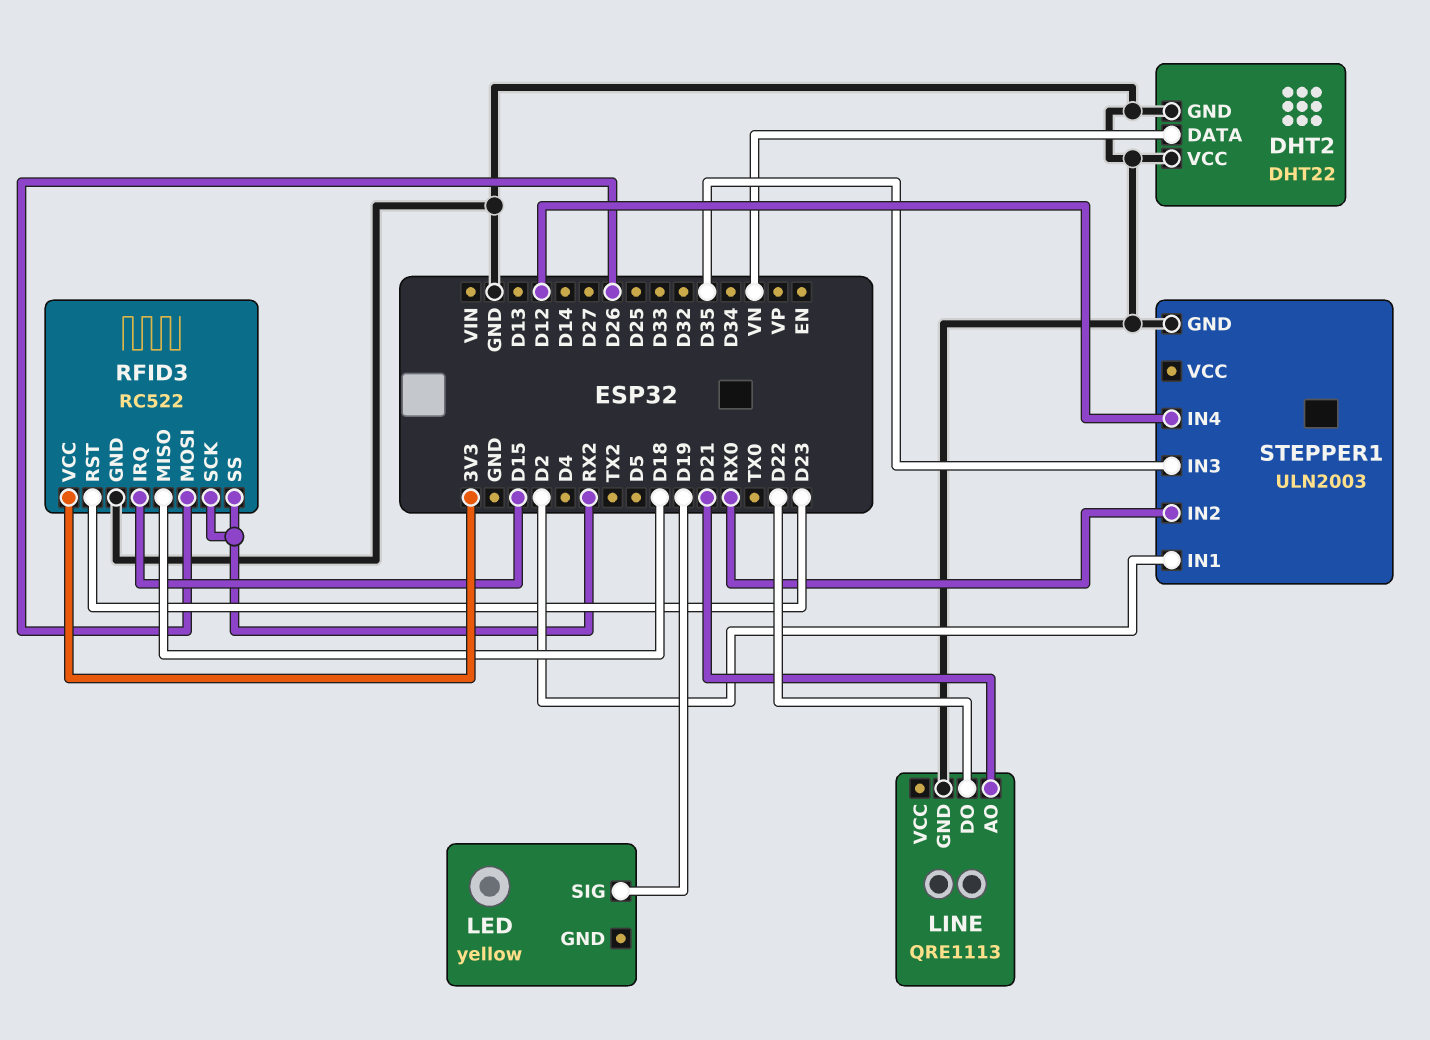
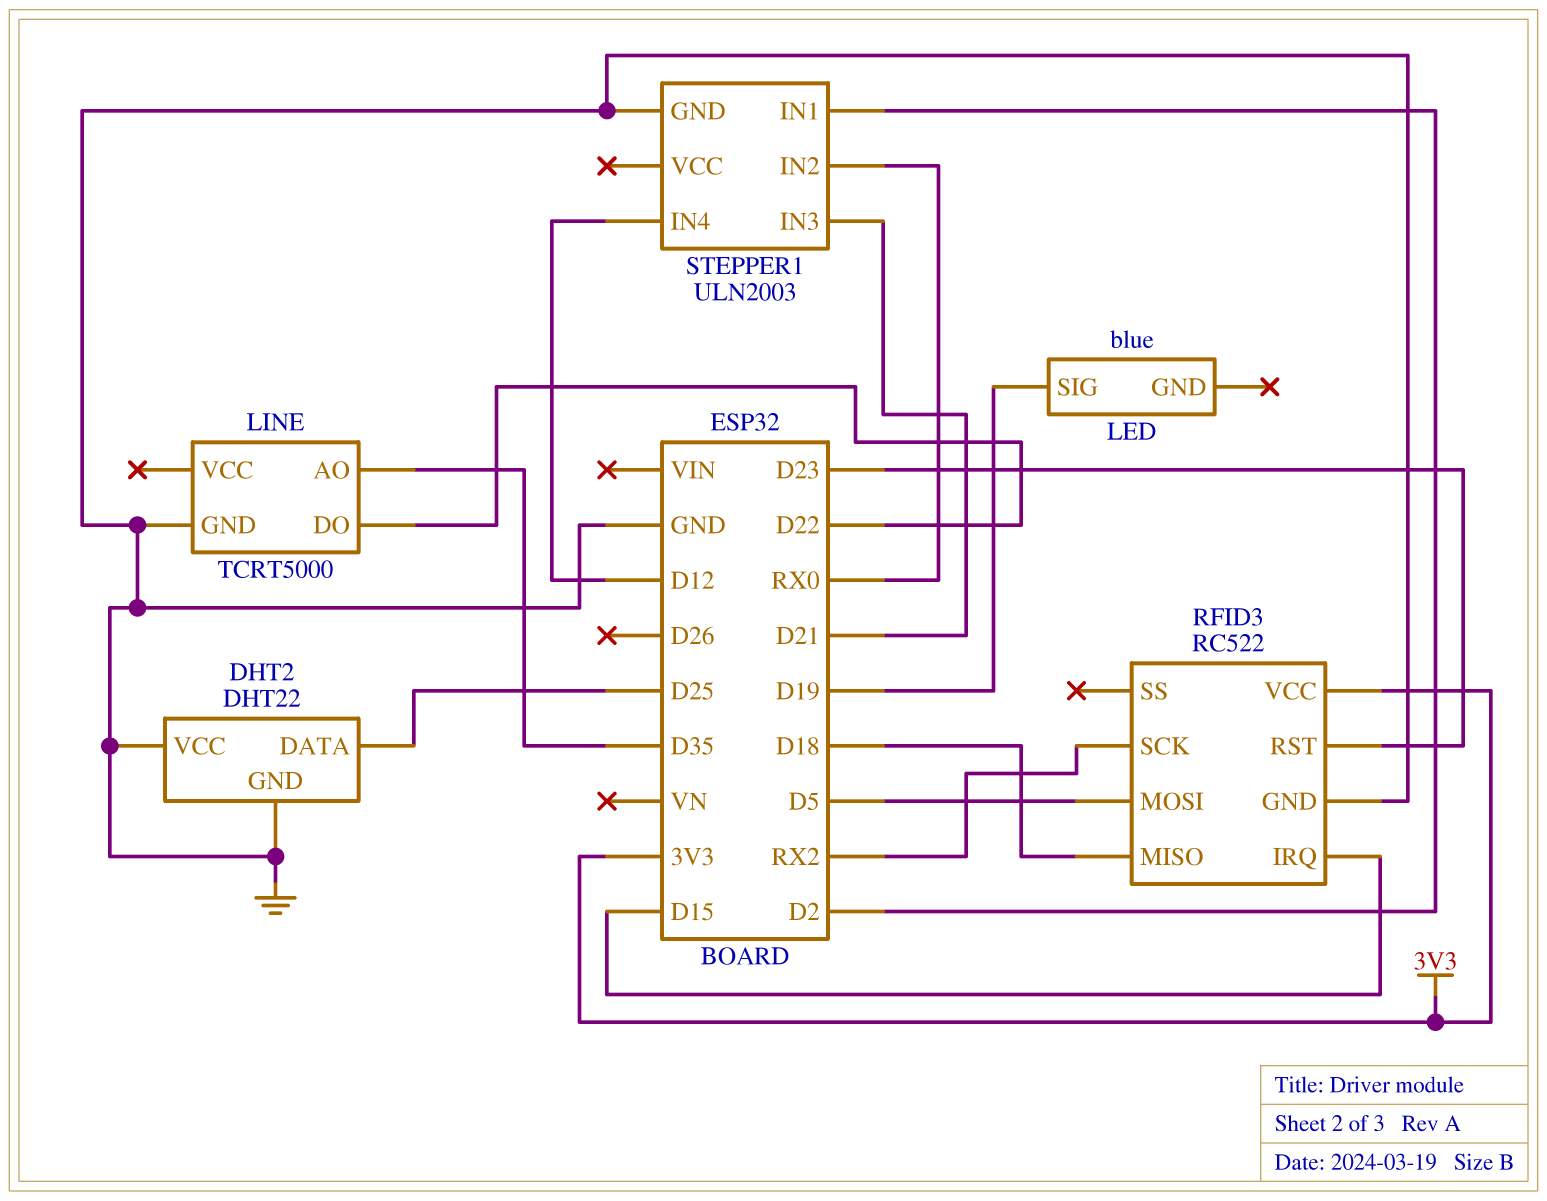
DHT2 pin DATA: VN -> D25
LED: yellow -> blue
LINE: QRE1113 -> TCRT5000
LINE pin AO: D21 -> D35
RFID3 pin MOSI: D26 -> D5
RFID3 pin SS: RX2 -> none
STEPPER1 pin IN3: D35 -> D21

